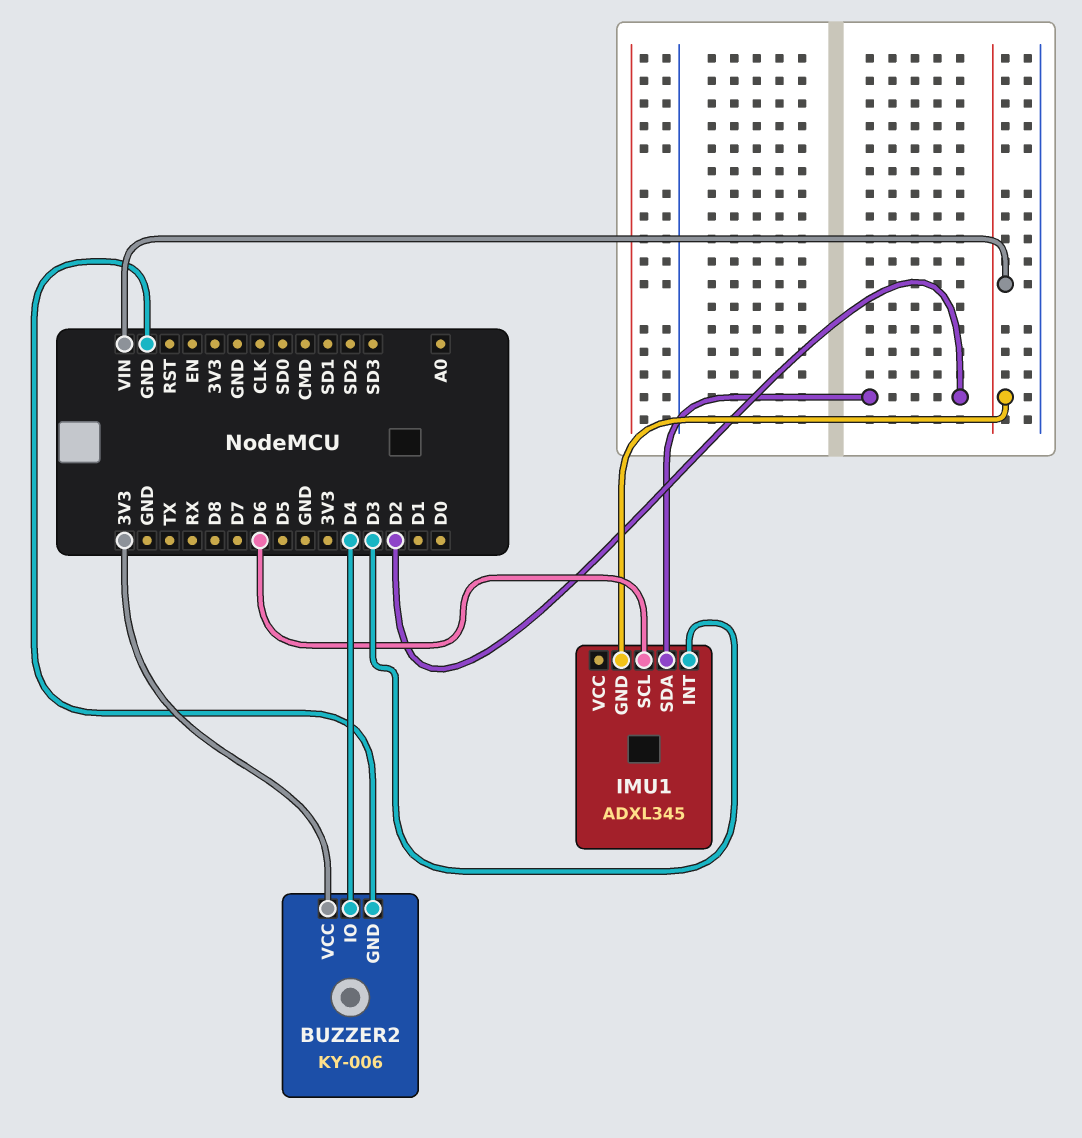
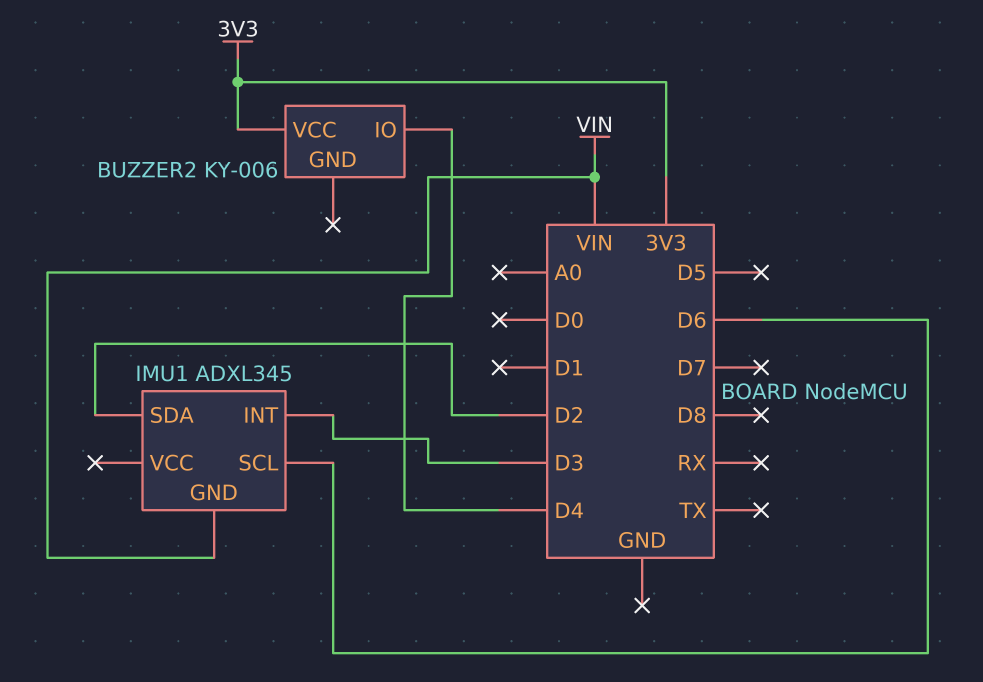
BUZZER2 pin GND: GND -> none

